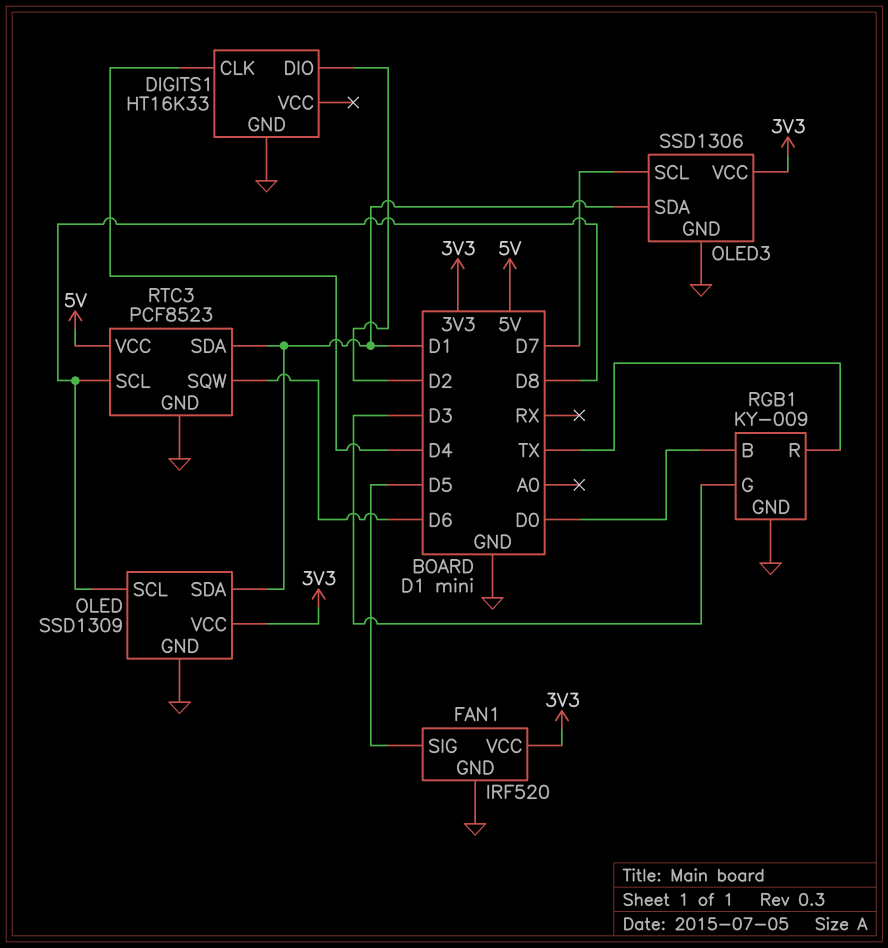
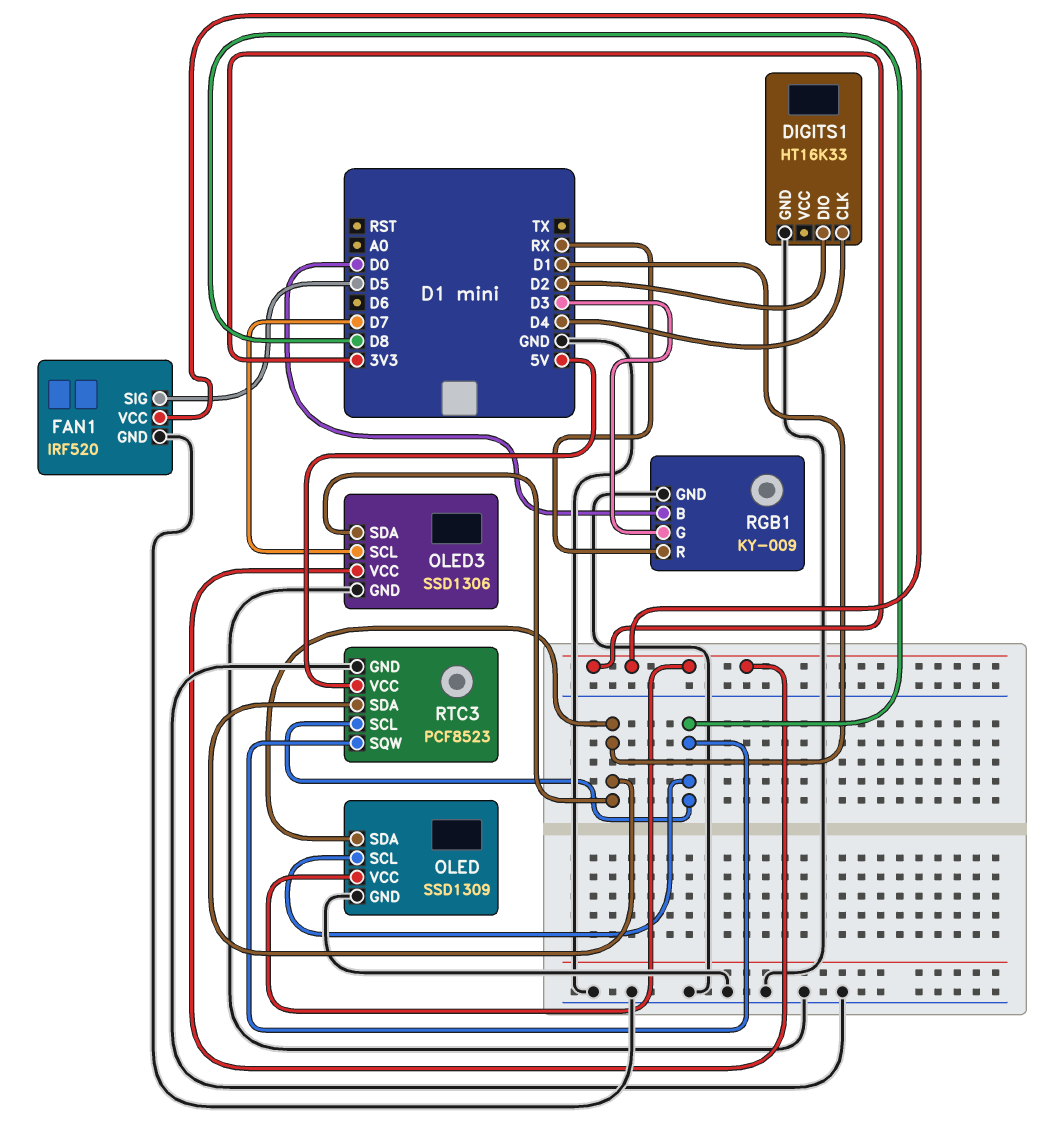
RGB1 pin R: TX -> RX
RTC3 pin SQW: D6 -> D8

